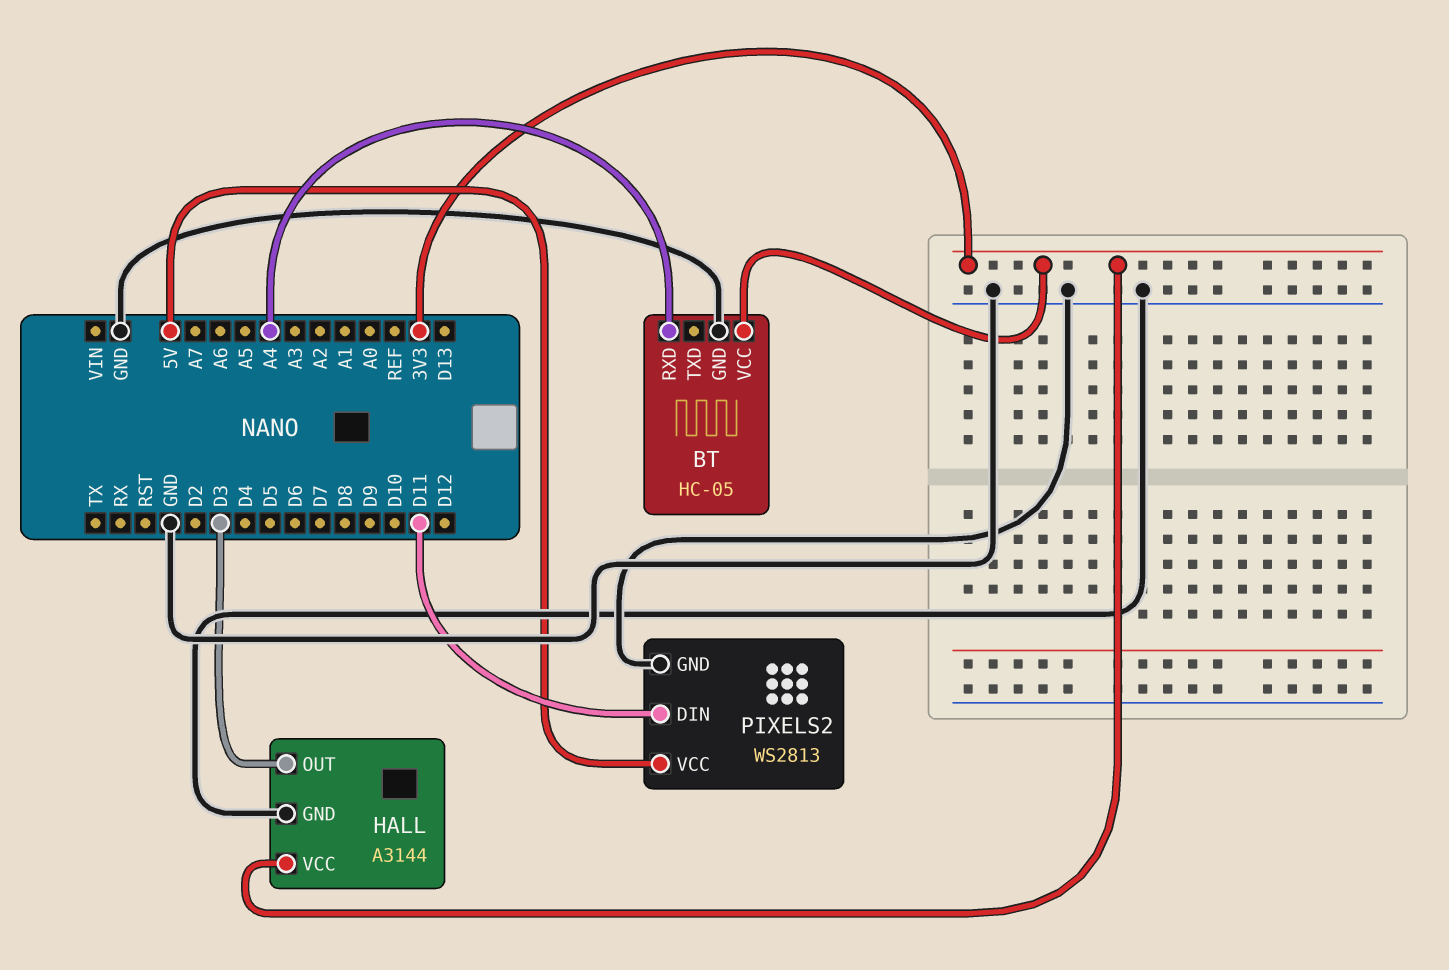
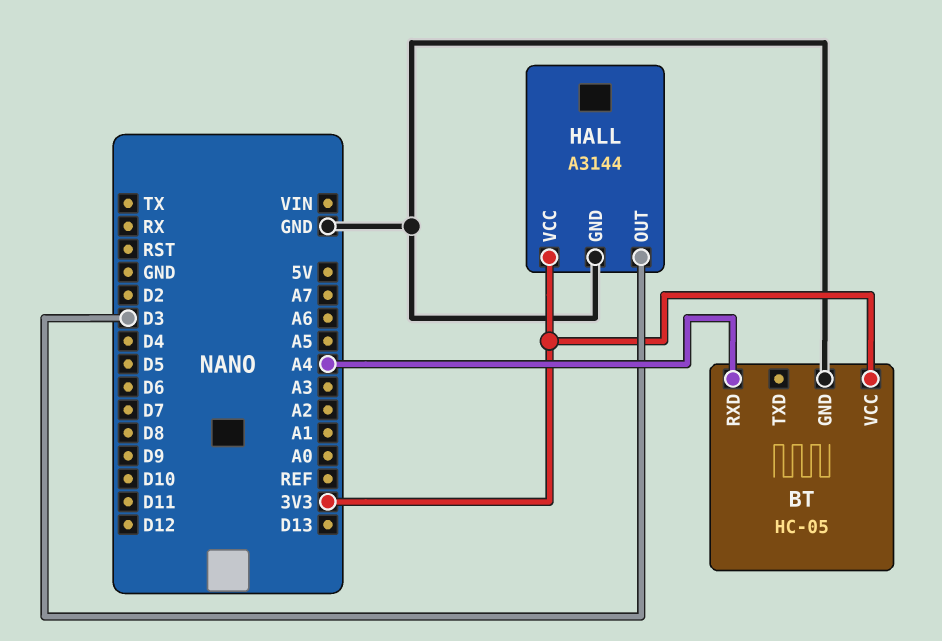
PIXELS2: WS2813 -> none
PIXELS2 pin DIN: D11 -> none
PIXELS2 pin GND: GND -> none
PIXELS2 pin VCC: 5V -> none

